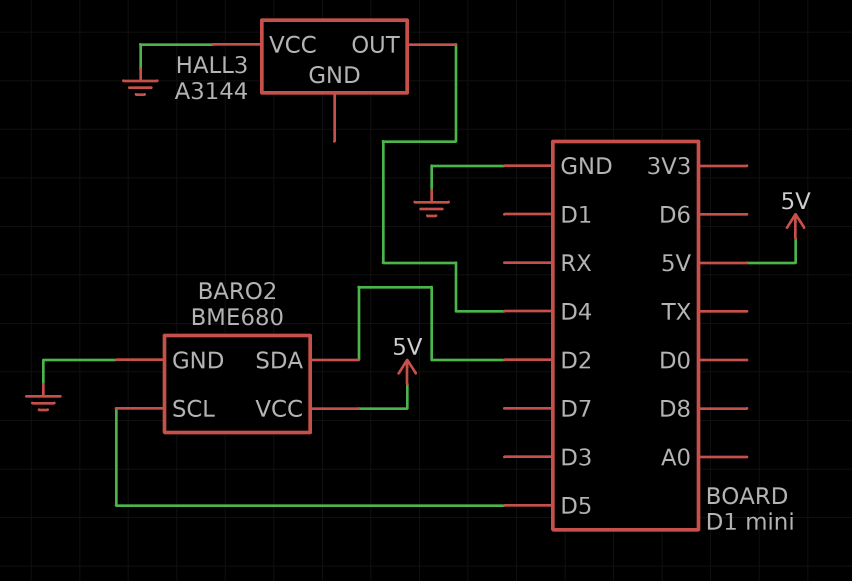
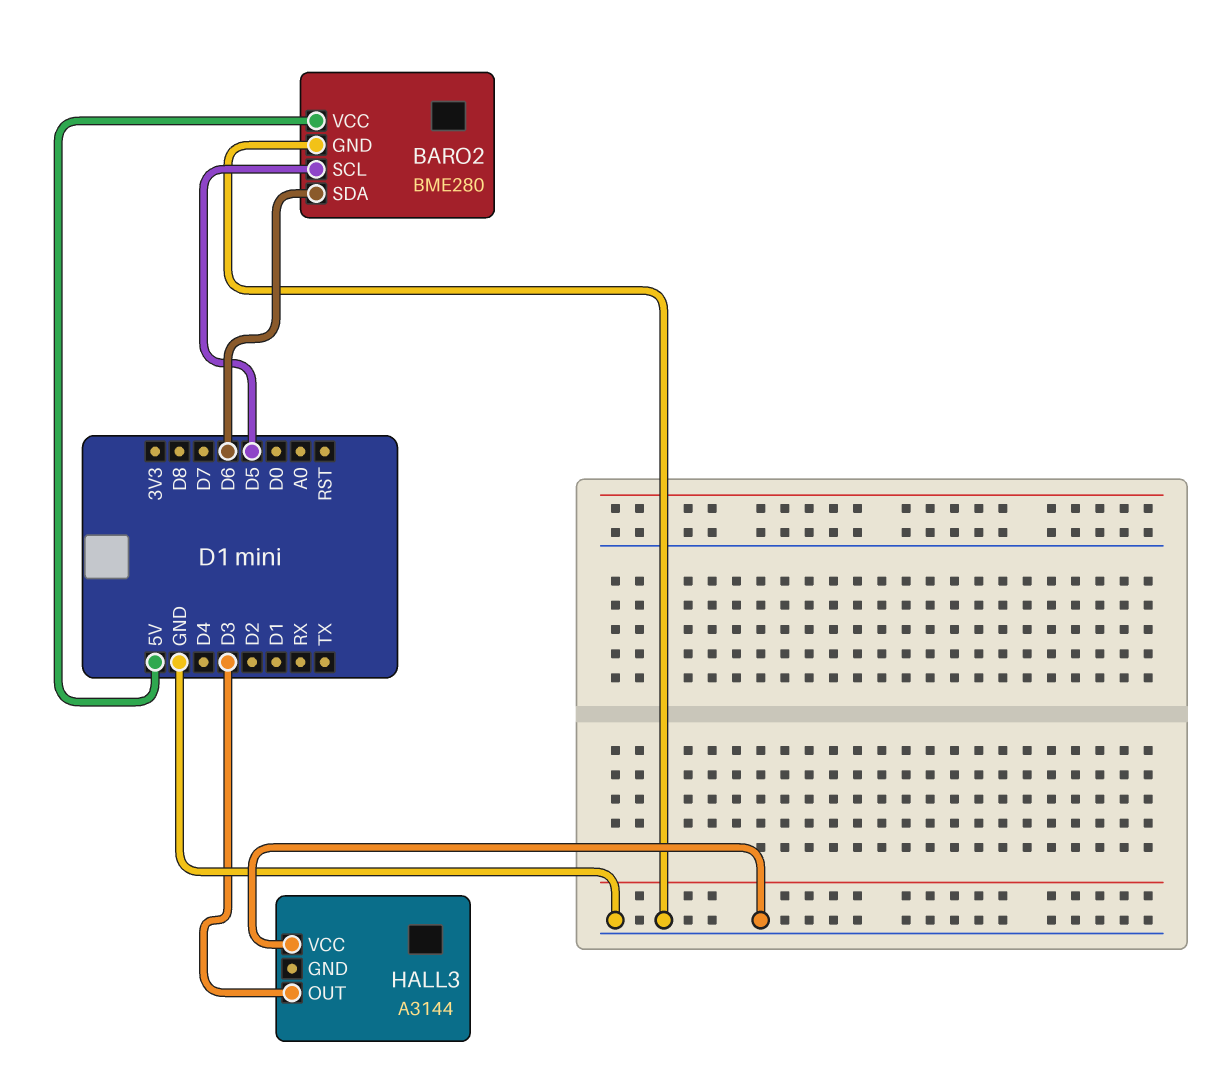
BARO2: BME680 -> BME280
BARO2 pin SDA: D2 -> D6
HALL3 pin OUT: D4 -> D3

